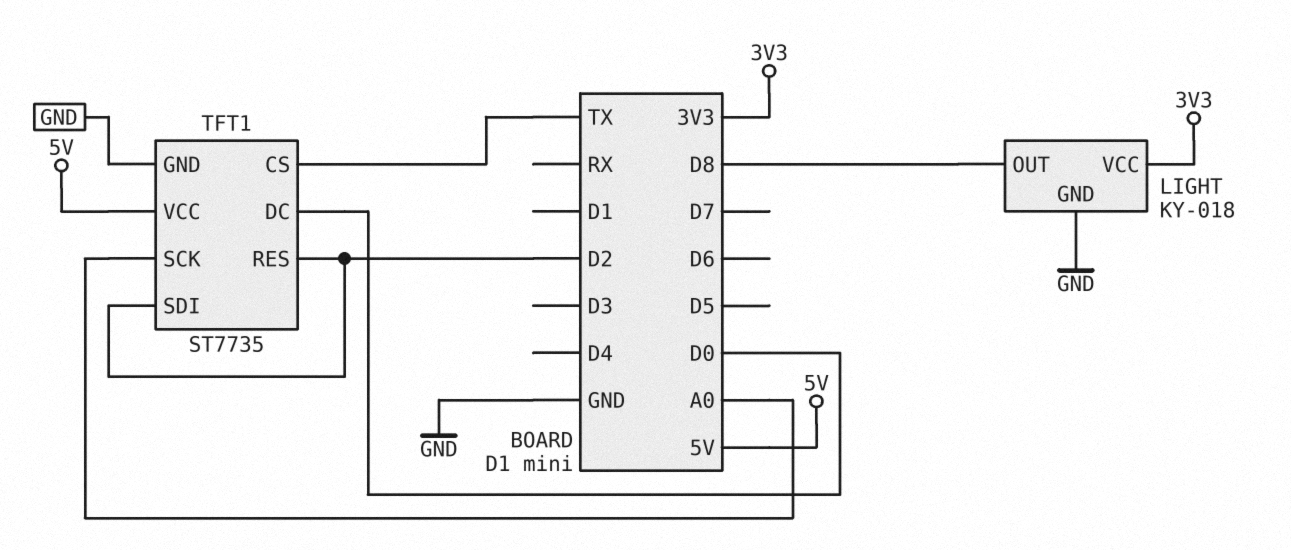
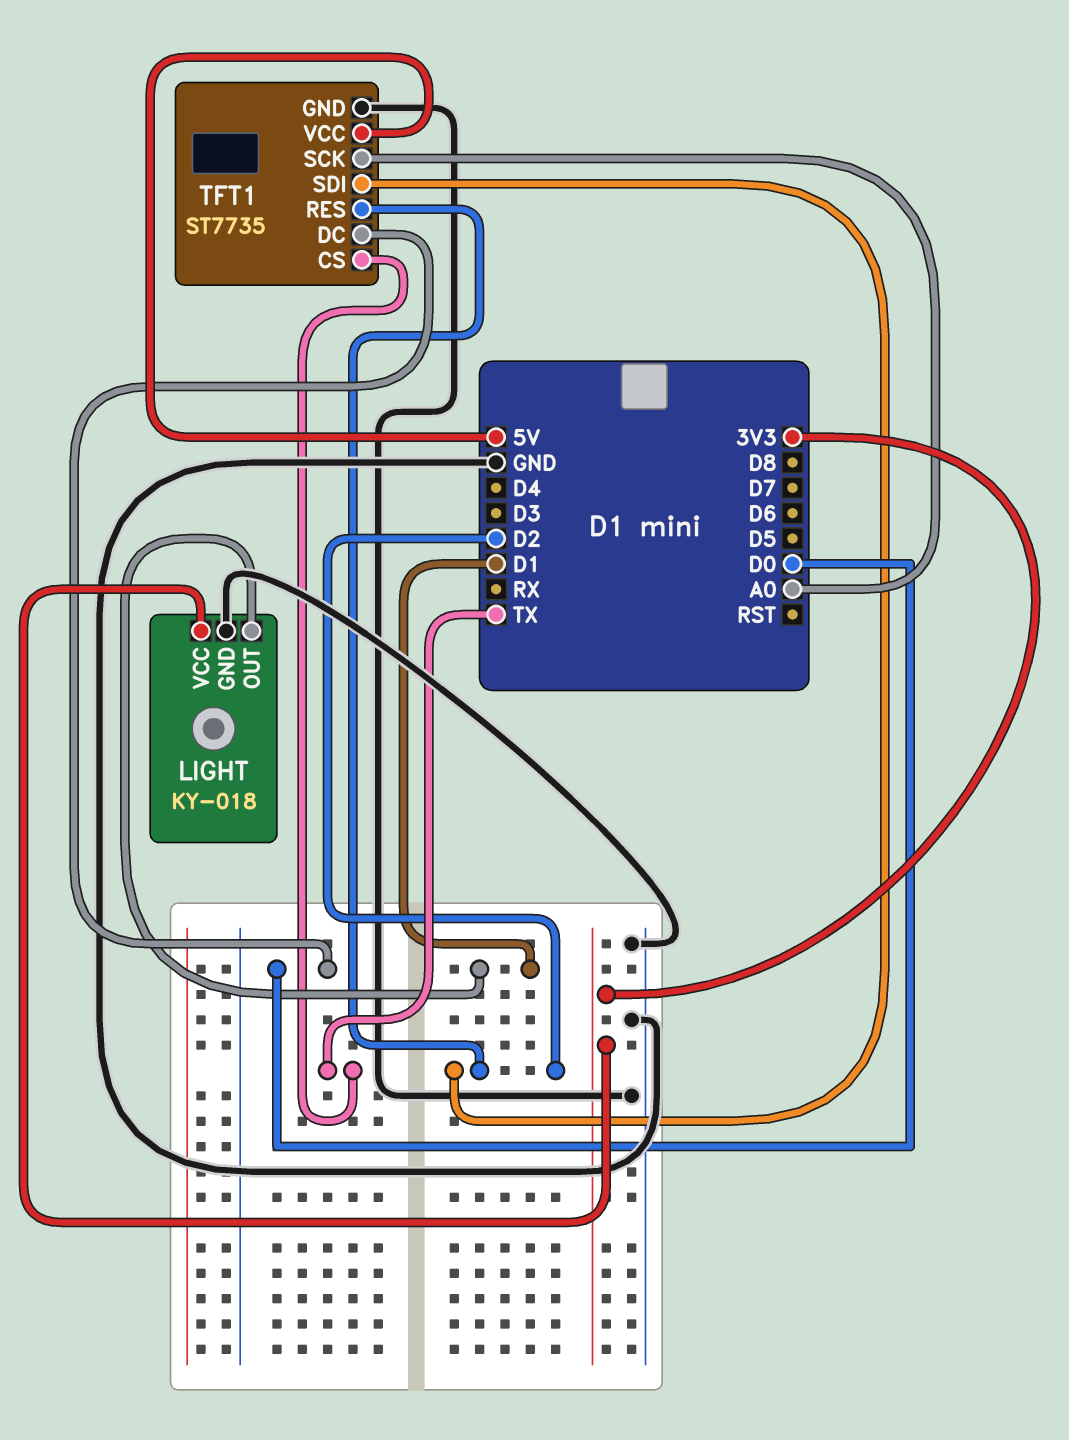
LIGHT pin OUT: D8 -> D1

